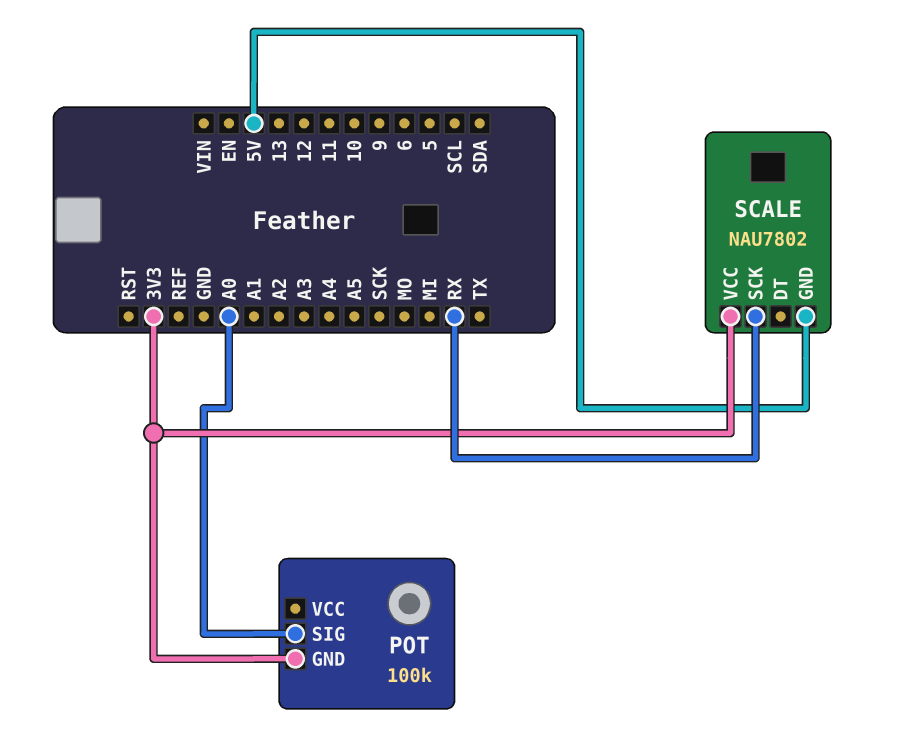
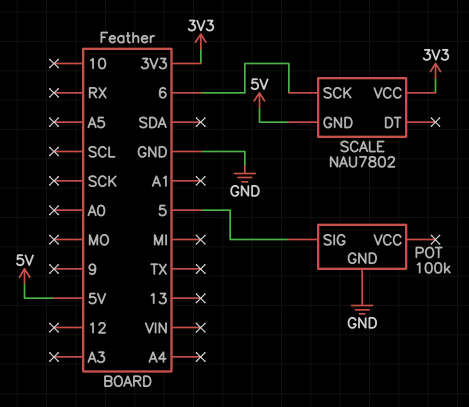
POT pin GND: 3V3 -> GND
POT pin SIG: A0 -> 5
SCALE pin SCK: RX -> 6

